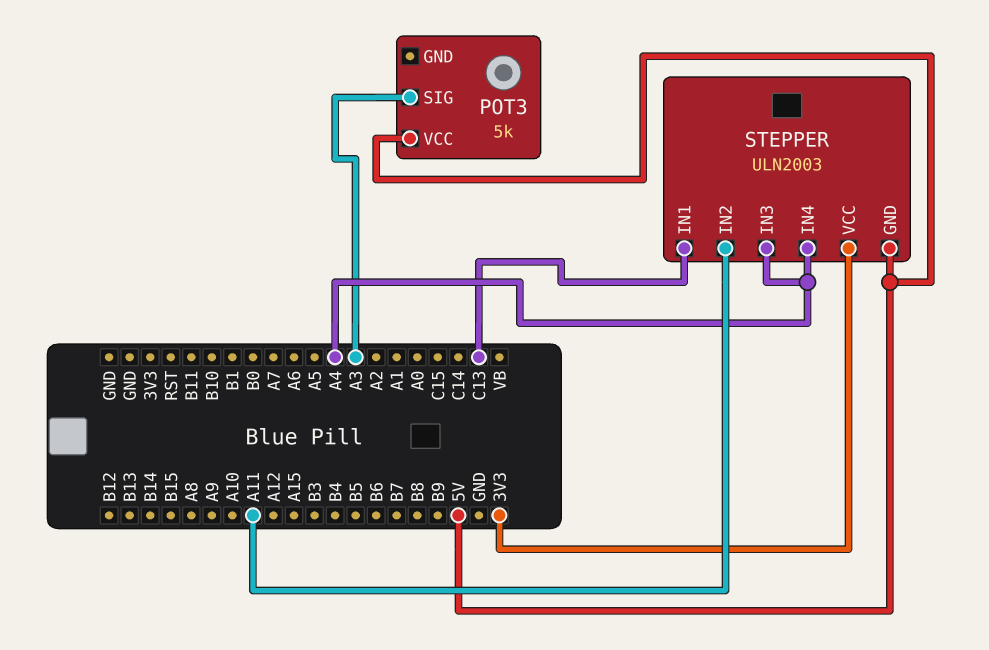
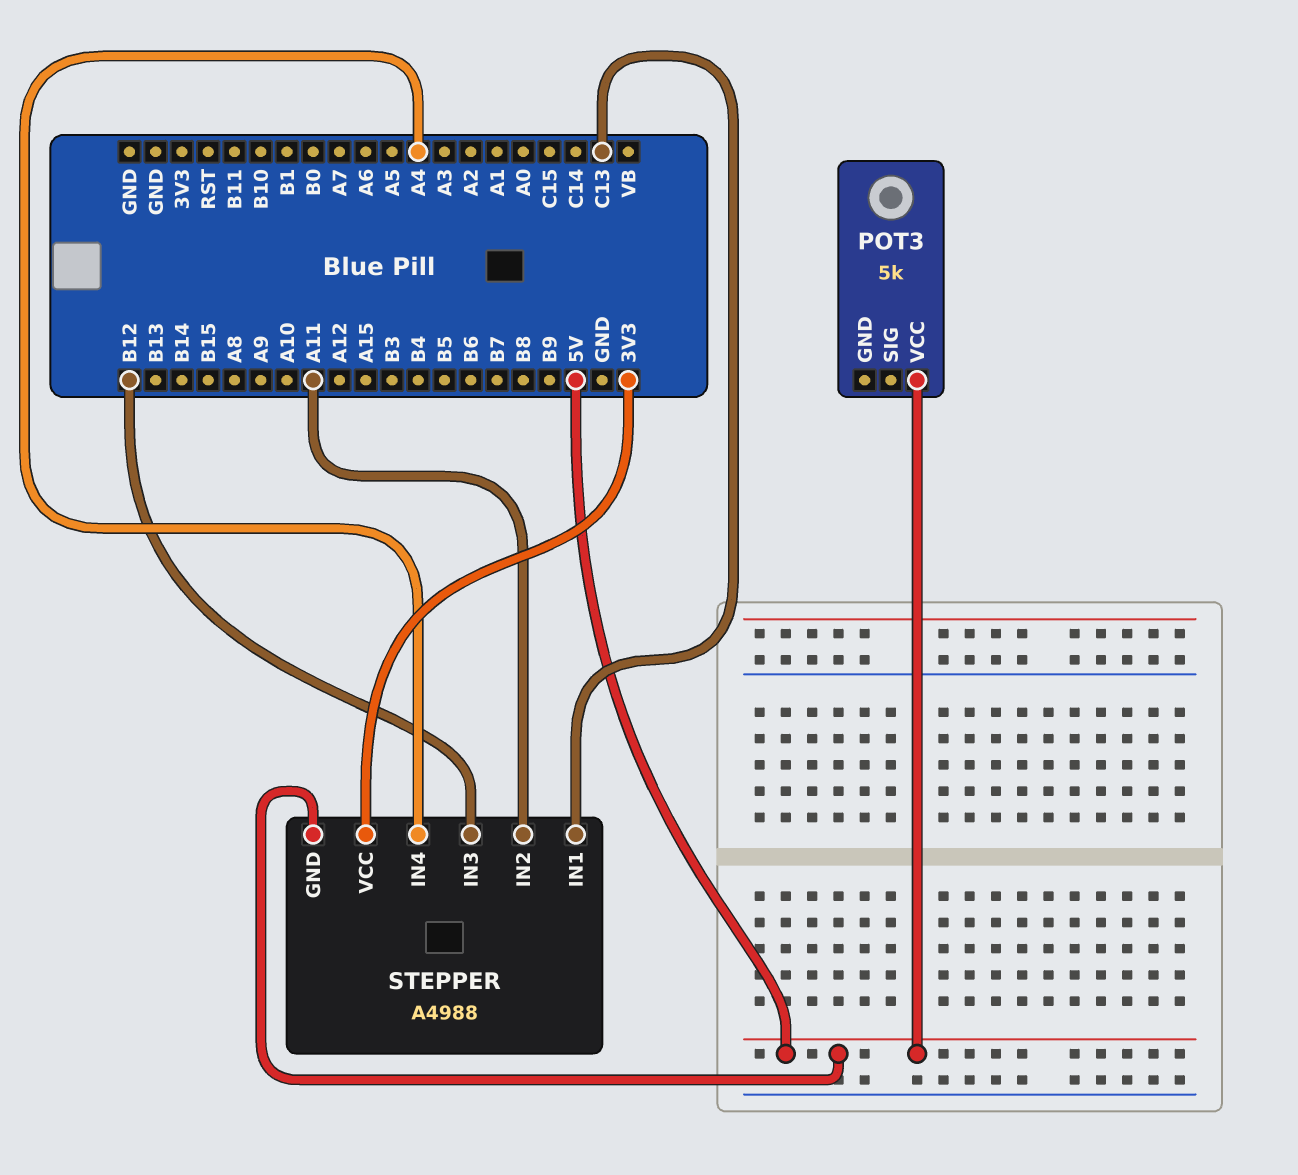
POT3 pin SIG: A3 -> none
STEPPER: ULN2003 -> A4988
STEPPER pin IN3: A4 -> B12

